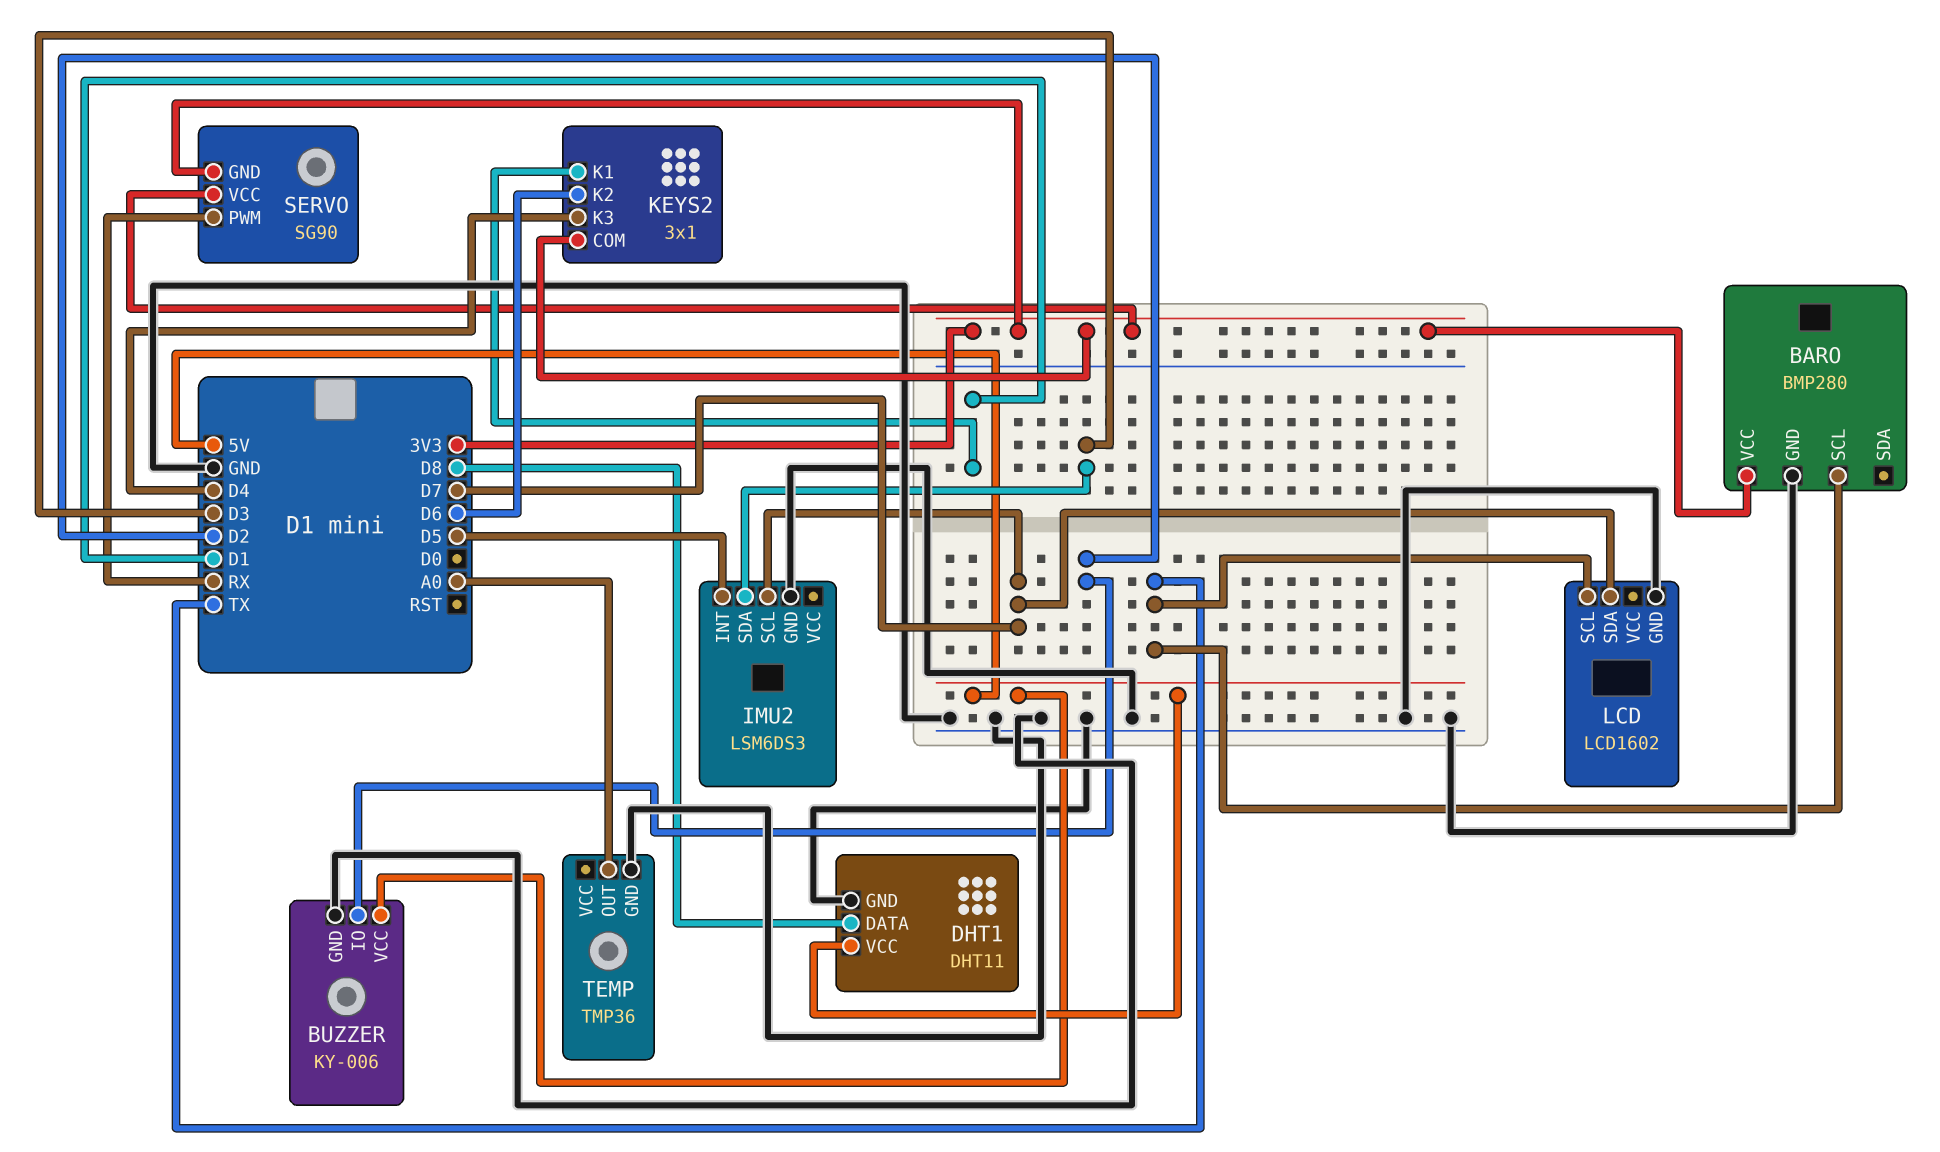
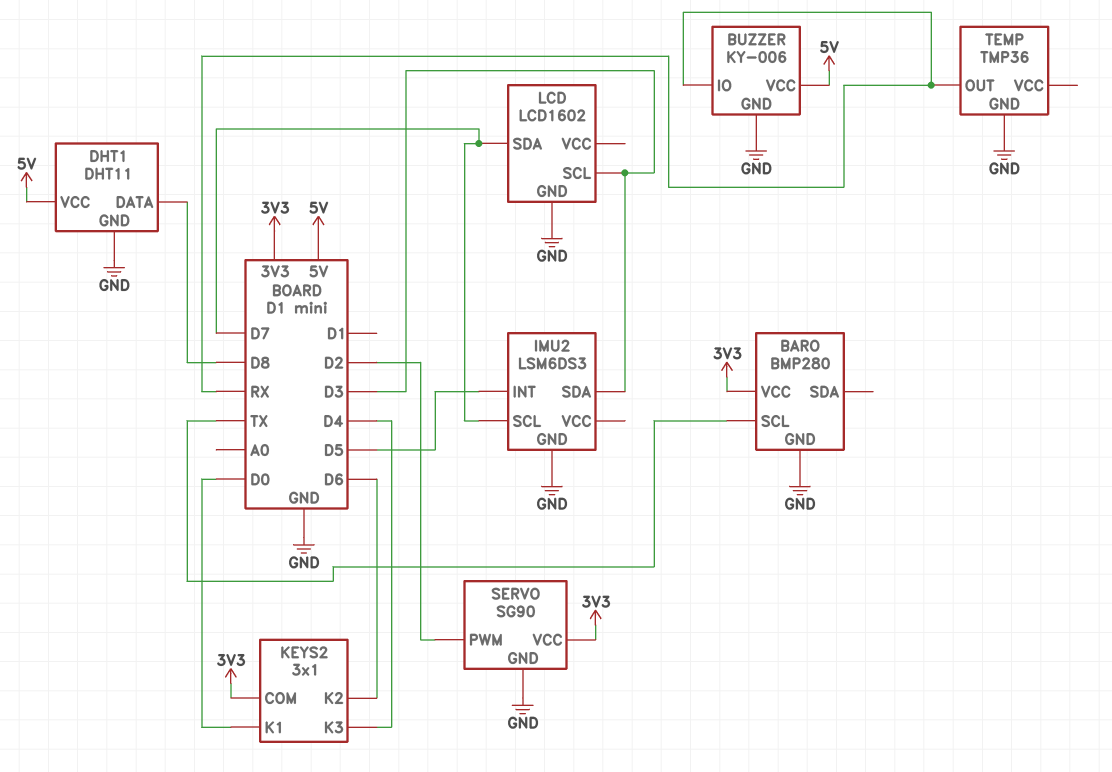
BUZZER pin IO: D2 -> RX
KEYS2 pin K1: D1 -> D0
LCD pin SCL: TX -> D3
SERVO pin GND: 3V3 -> GND
SERVO pin PWM: RX -> D2
TEMP pin OUT: A0 -> RX

